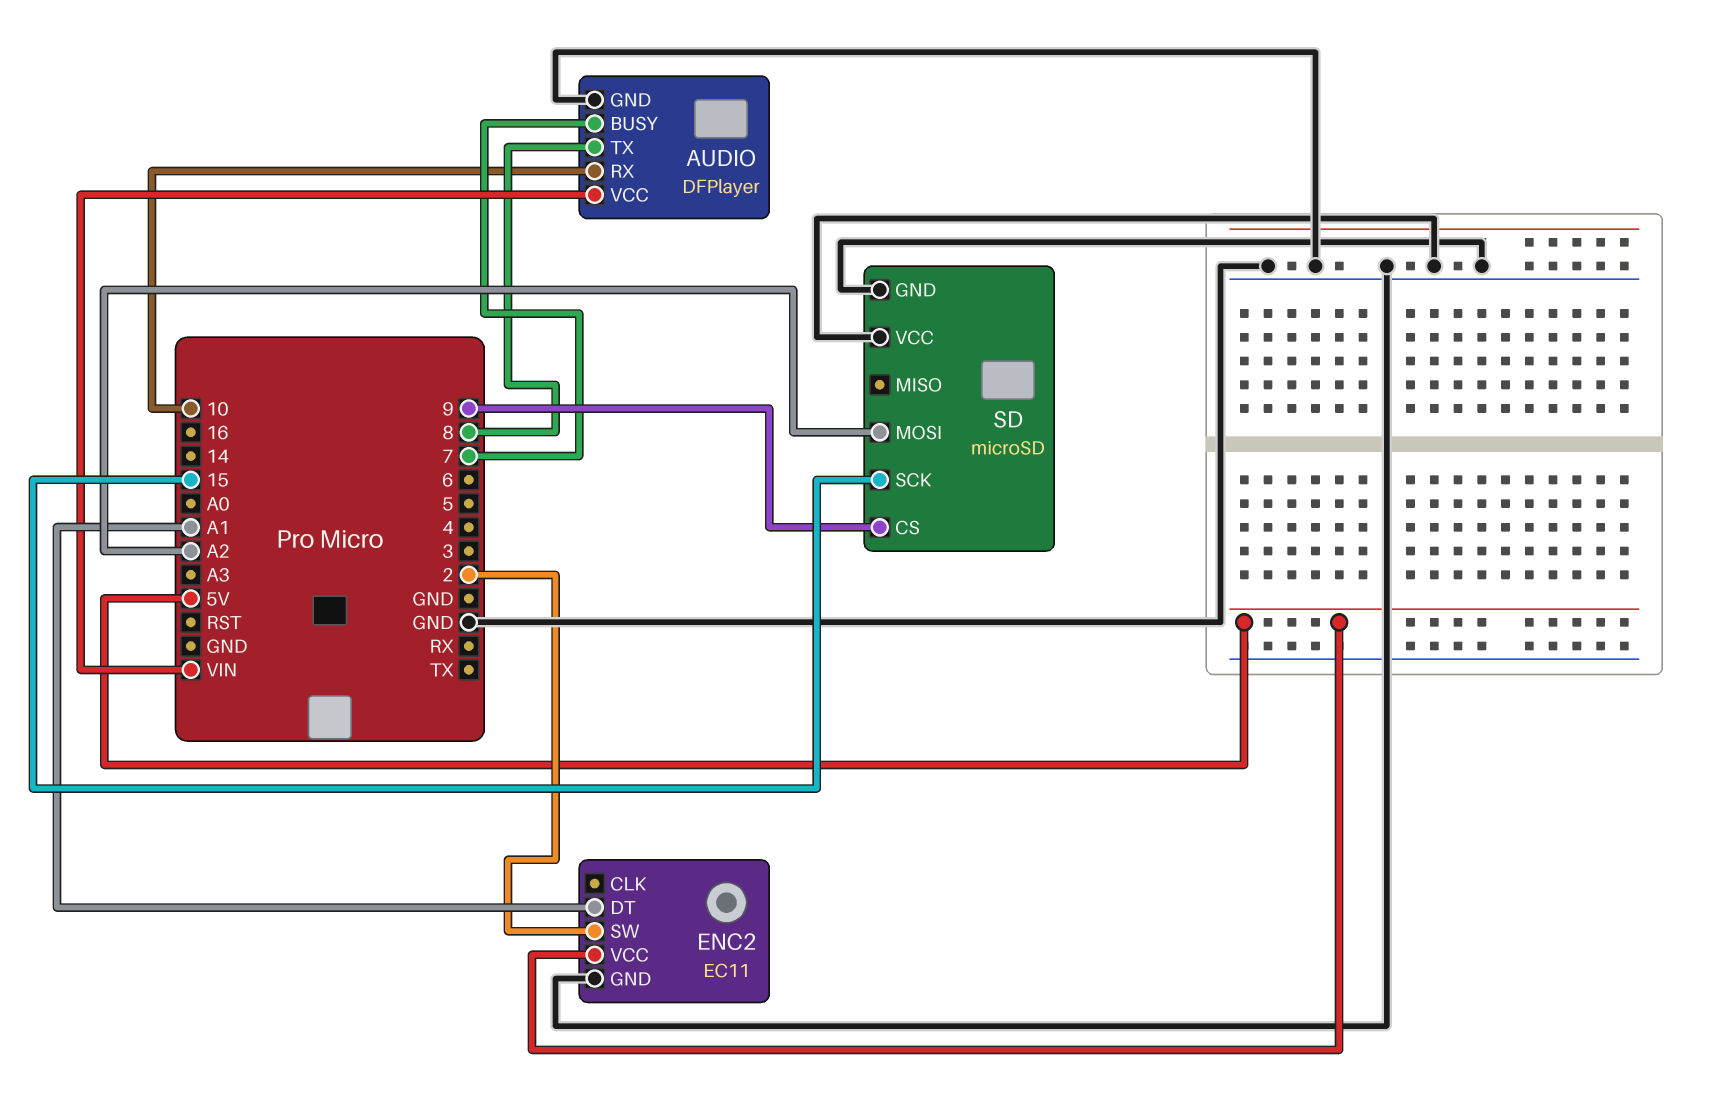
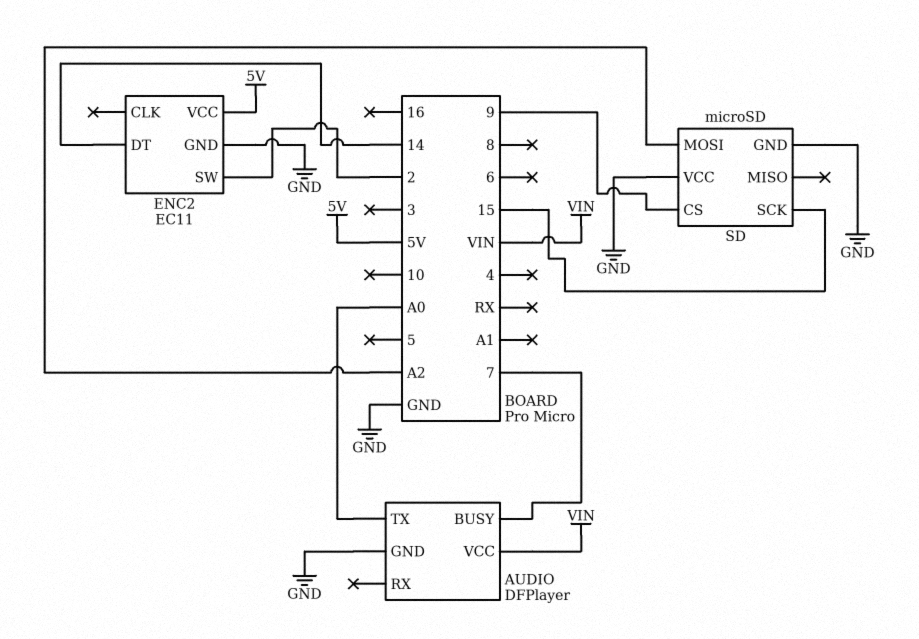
AUDIO pin RX: 10 -> none
AUDIO pin TX: 8 -> A0
ENC2 pin DT: A1 -> 14

